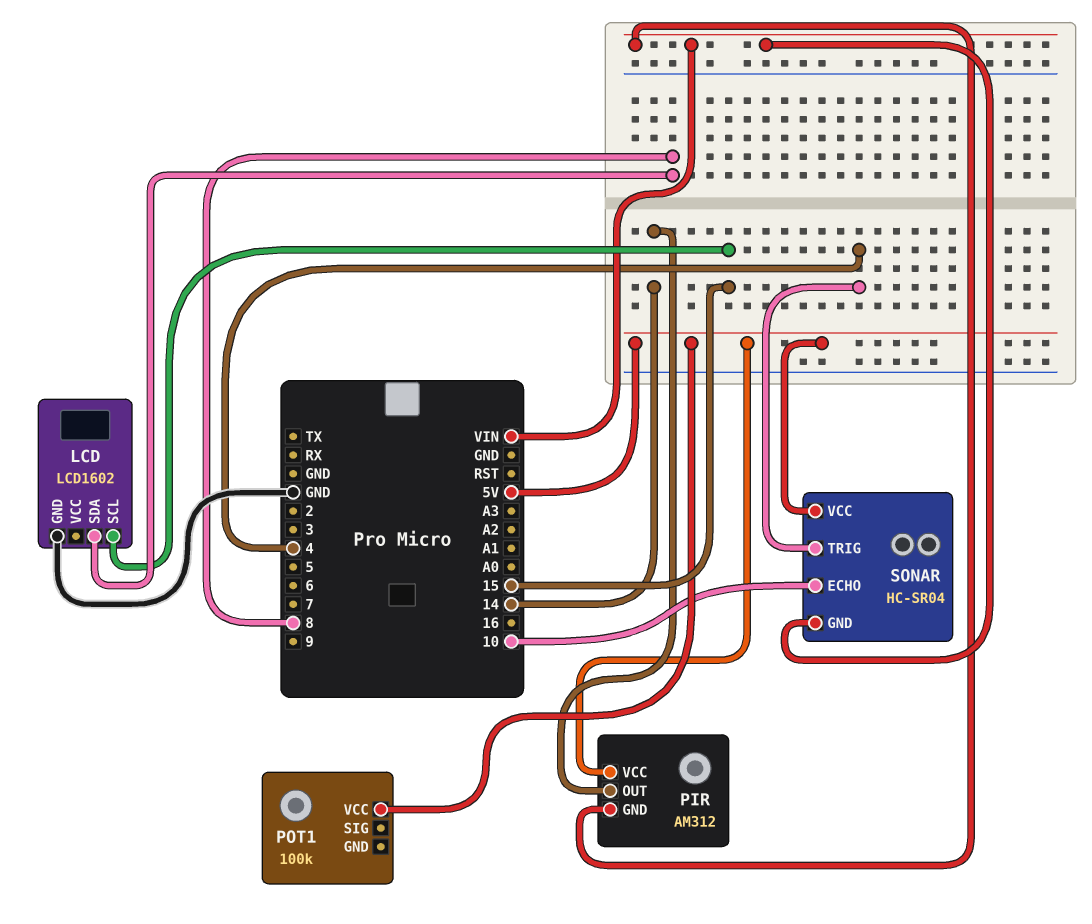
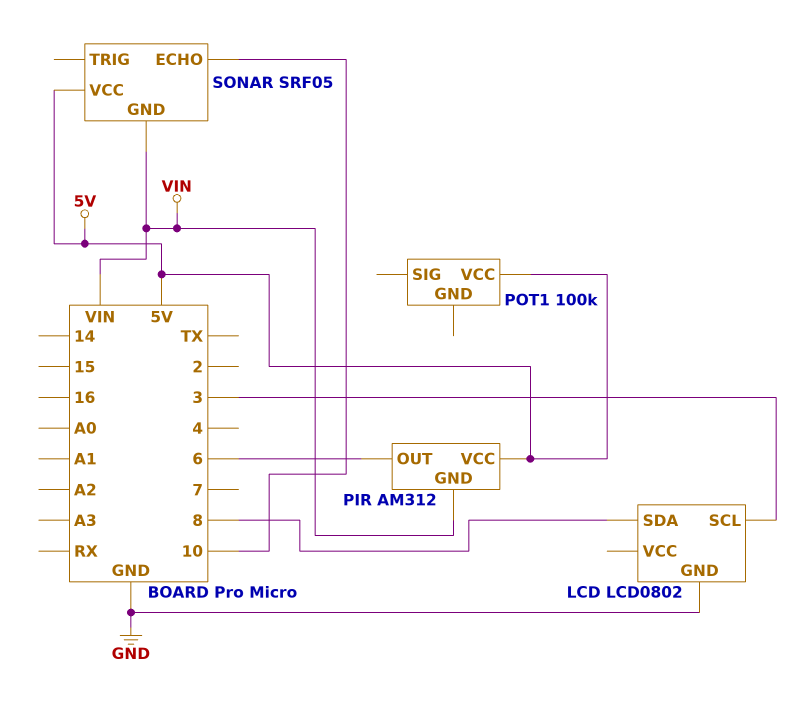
LCD: LCD1602 -> LCD0802
LCD pin SCL: 15 -> 3
PIR pin OUT: 14 -> 6
SONAR: HC-SR04 -> SRF05
SONAR pin TRIG: 4 -> none

